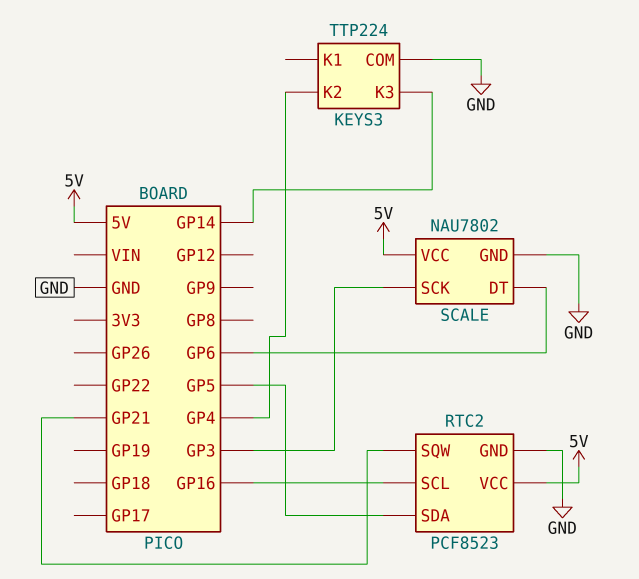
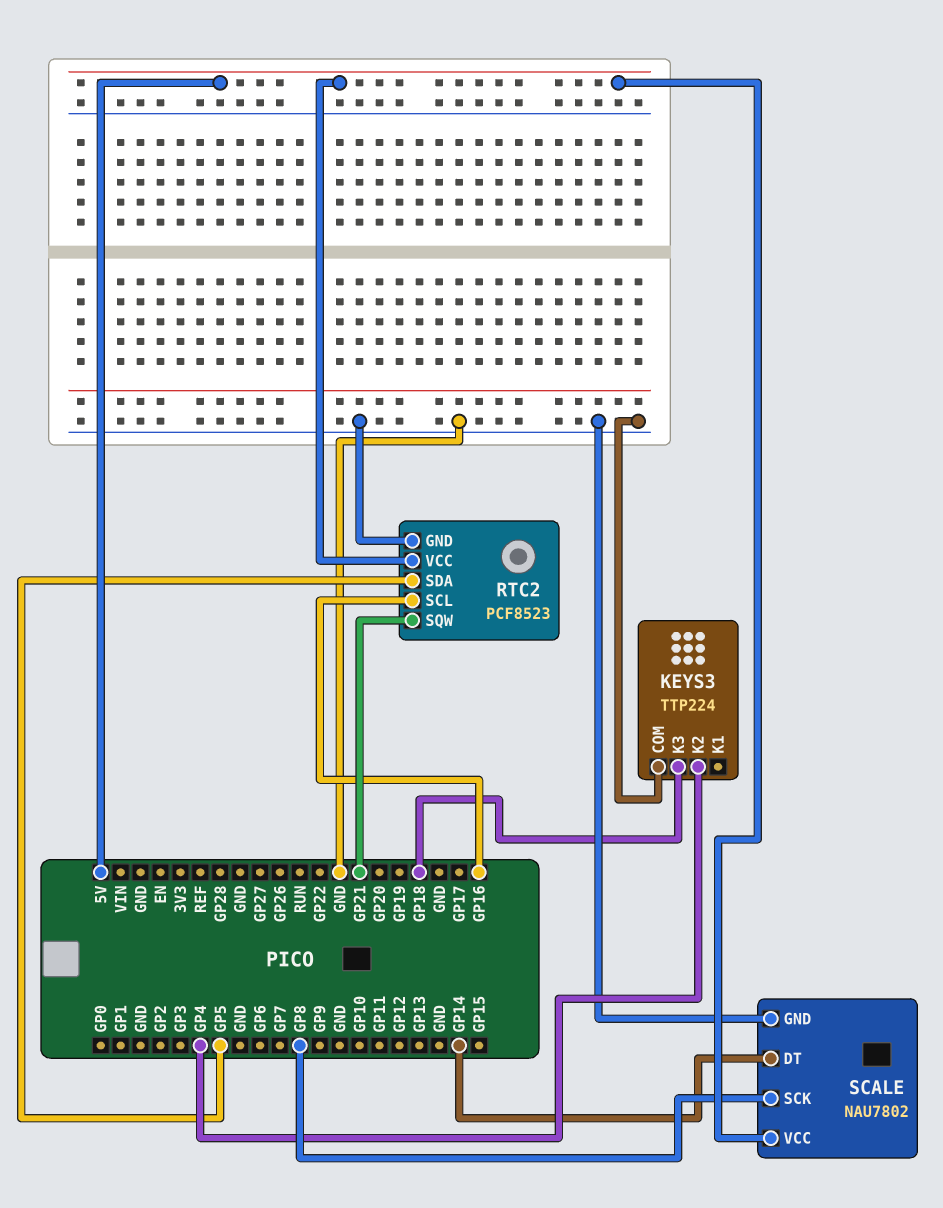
KEYS3 pin K3: GP14 -> GP18
SCALE pin DT: GP6 -> GP14
SCALE pin SCK: GP3 -> GP8

